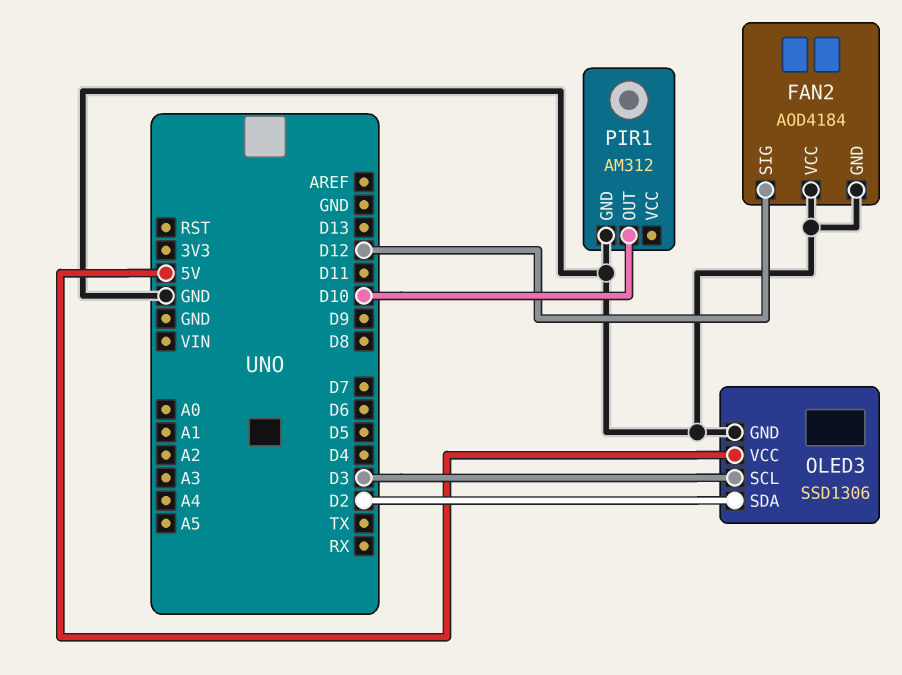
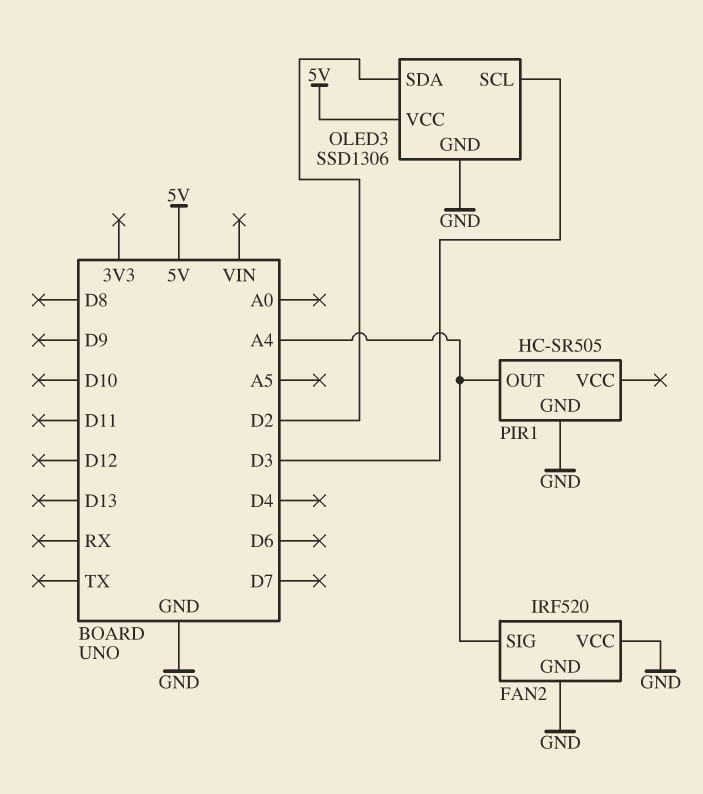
FAN2: AOD4184 -> IRF520
FAN2 pin SIG: D12 -> A4
PIR1: AM312 -> HC-SR505
PIR1 pin OUT: D10 -> A4

